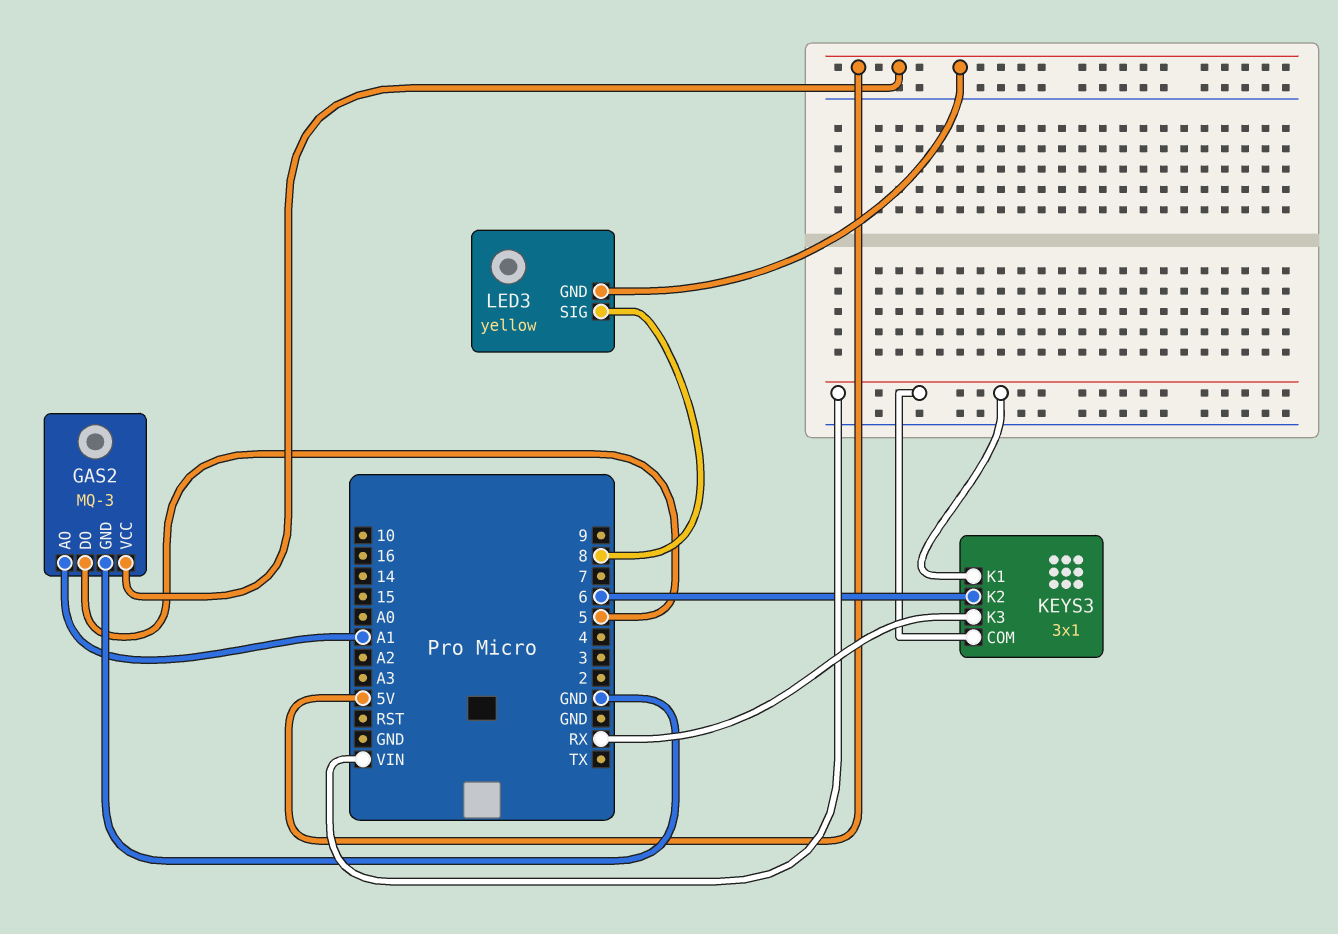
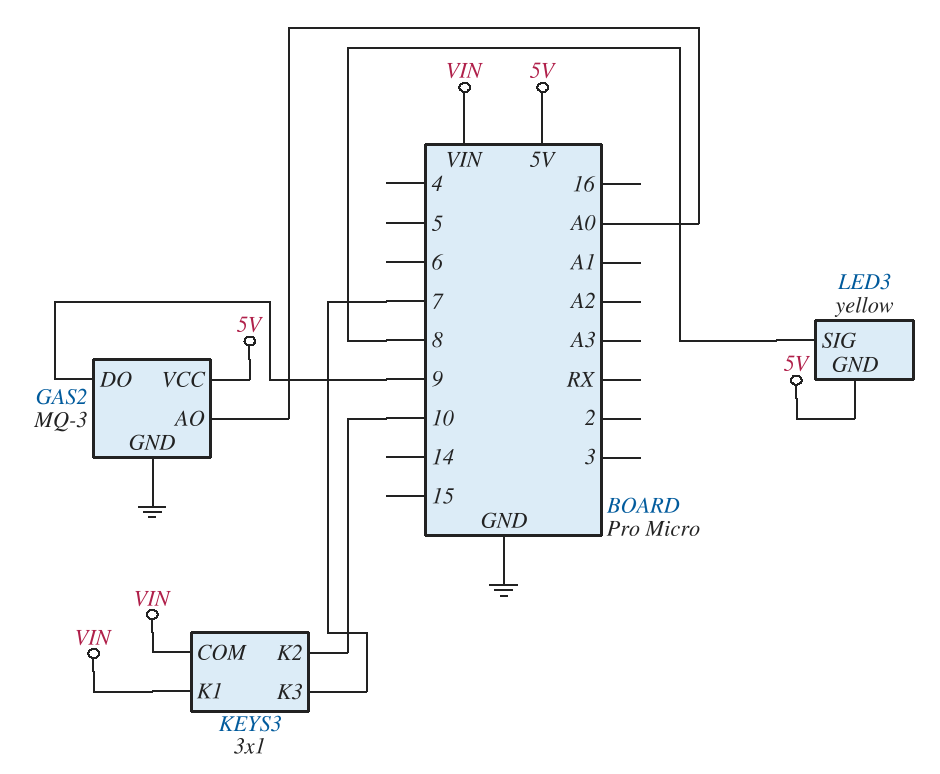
GAS2 pin AO: A1 -> A0
GAS2 pin DO: 5 -> 9
KEYS3 pin K2: 6 -> 10
KEYS3 pin K3: RX -> 7

